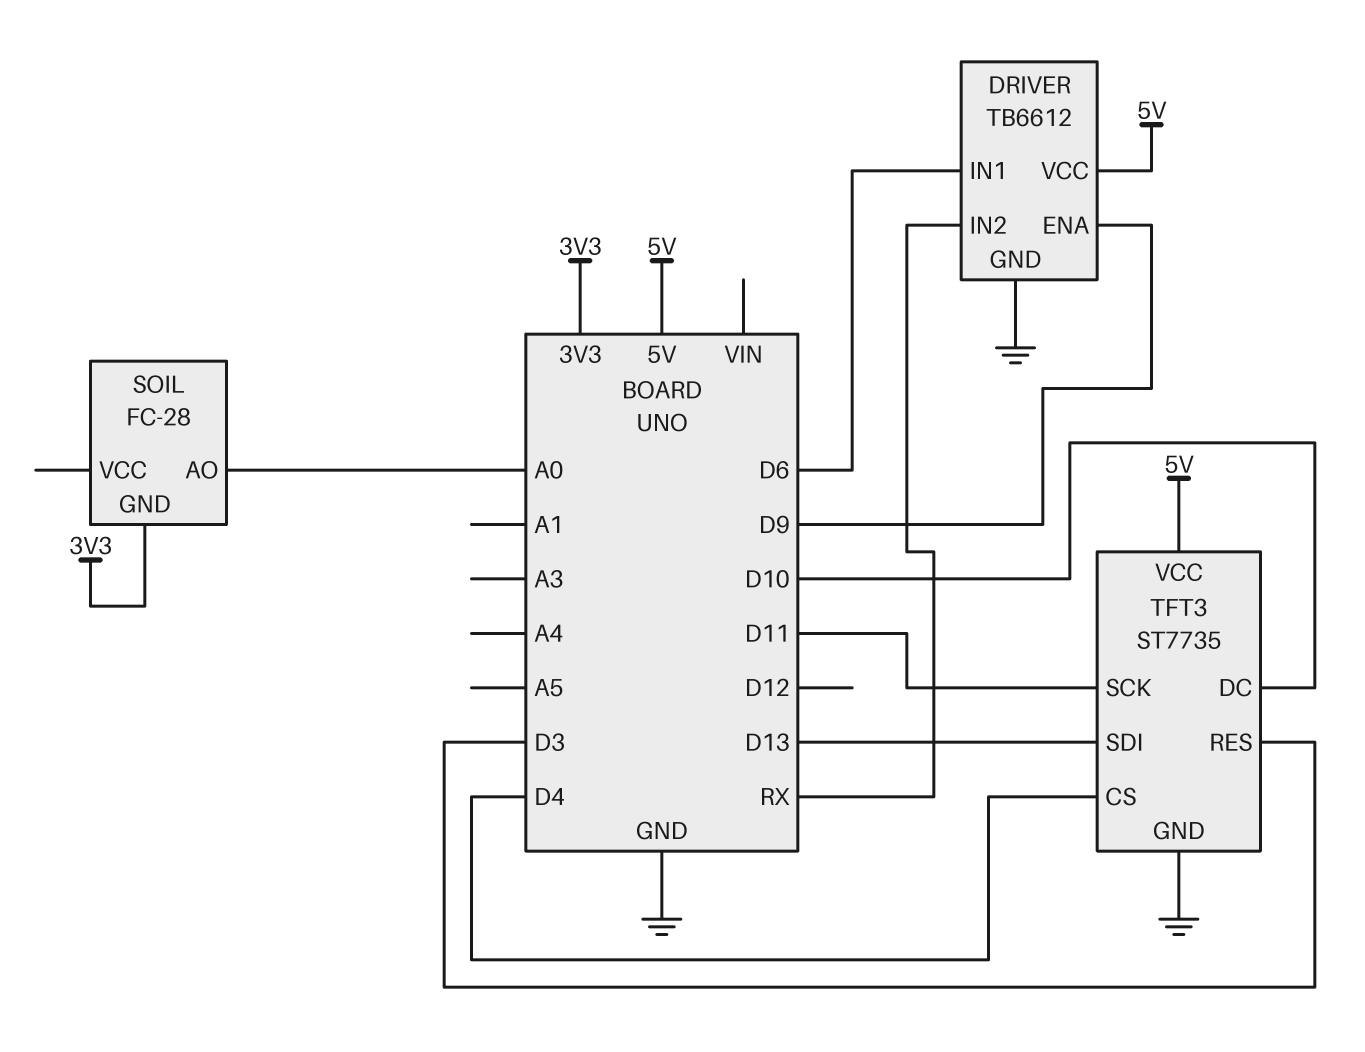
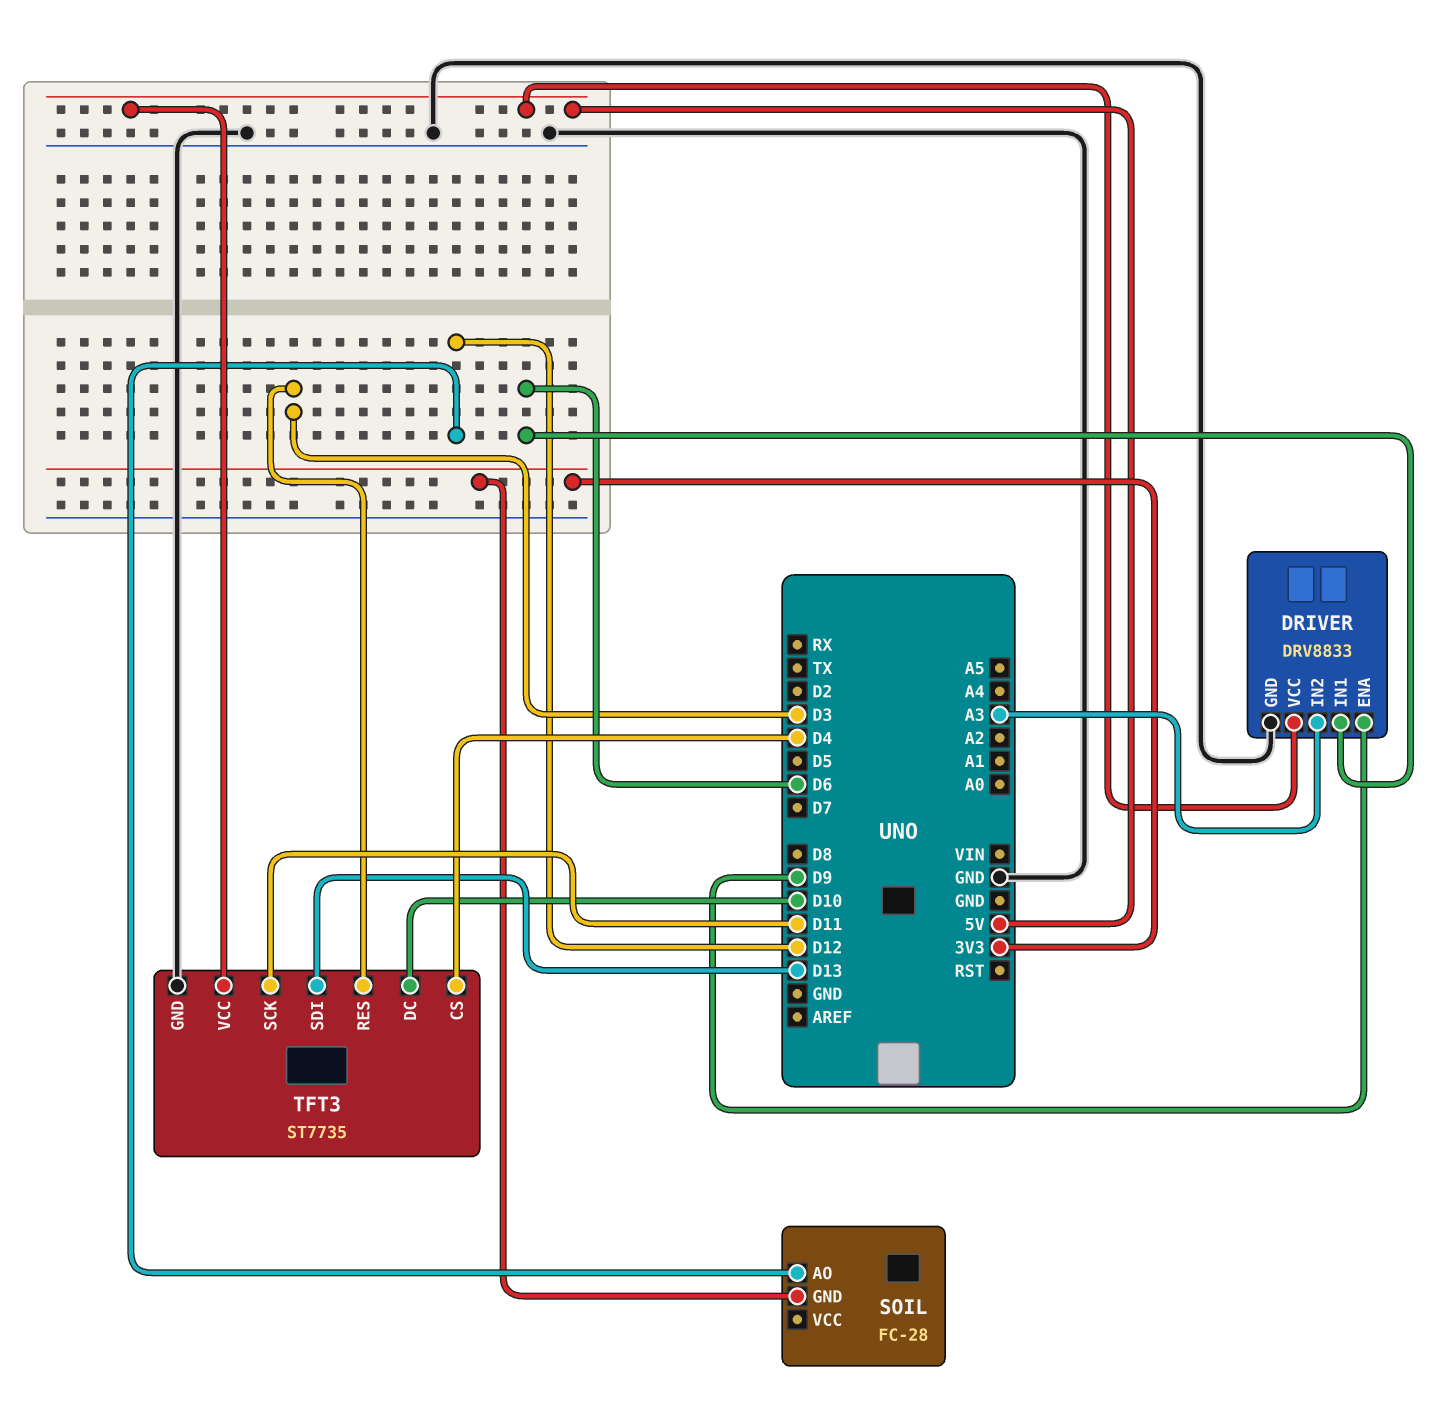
DRIVER: TB6612 -> DRV8833
DRIVER pin IN2: RX -> A3
SOIL pin AO: A0 -> D12

